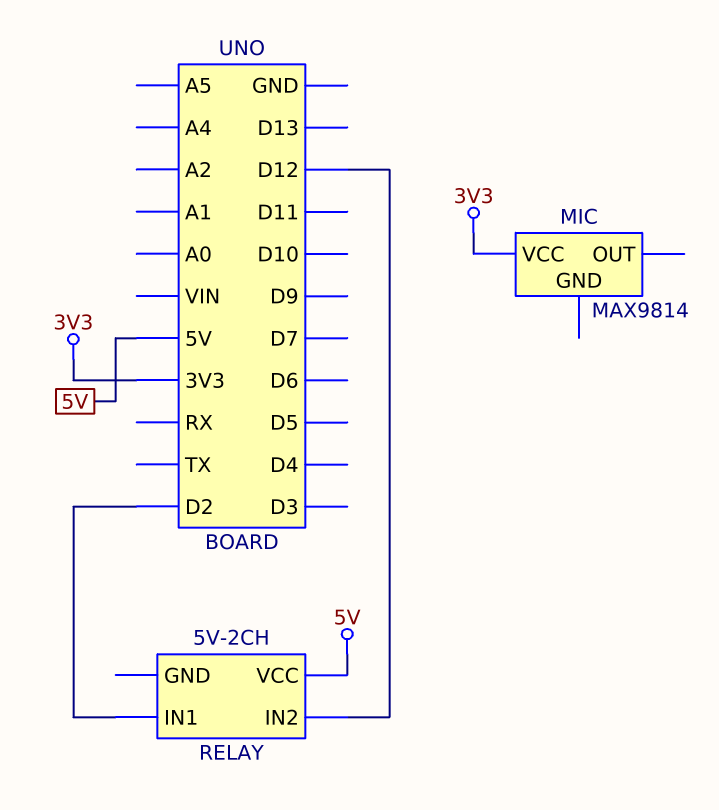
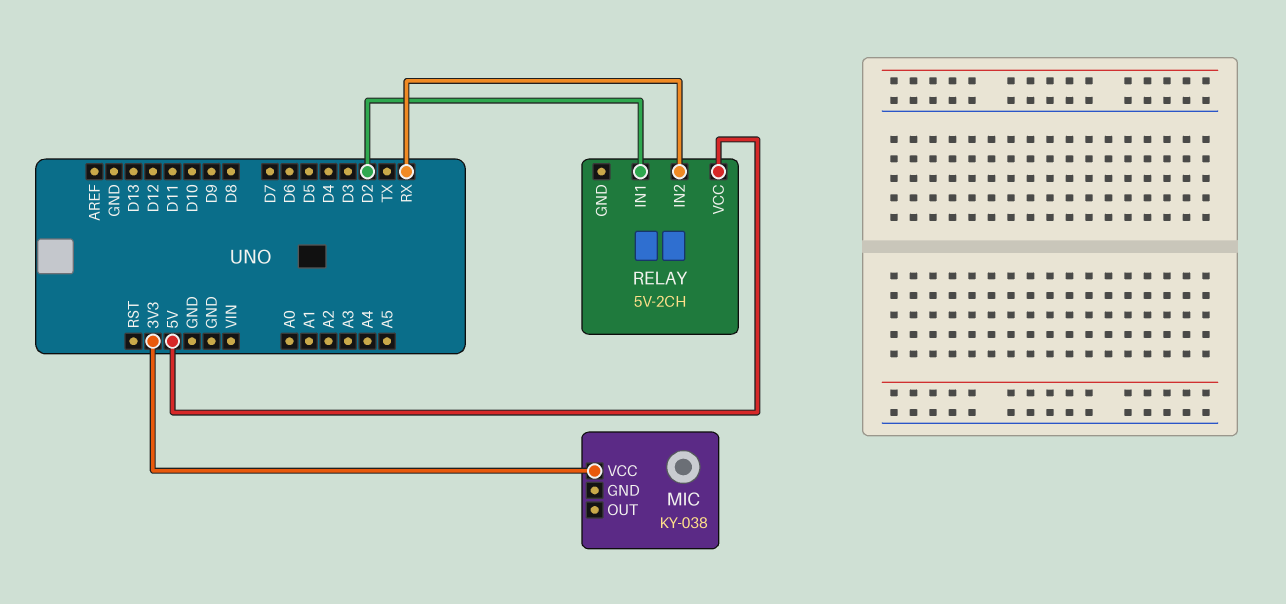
MIC: MAX9814 -> KY-038
RELAY pin IN2: D12 -> RX

